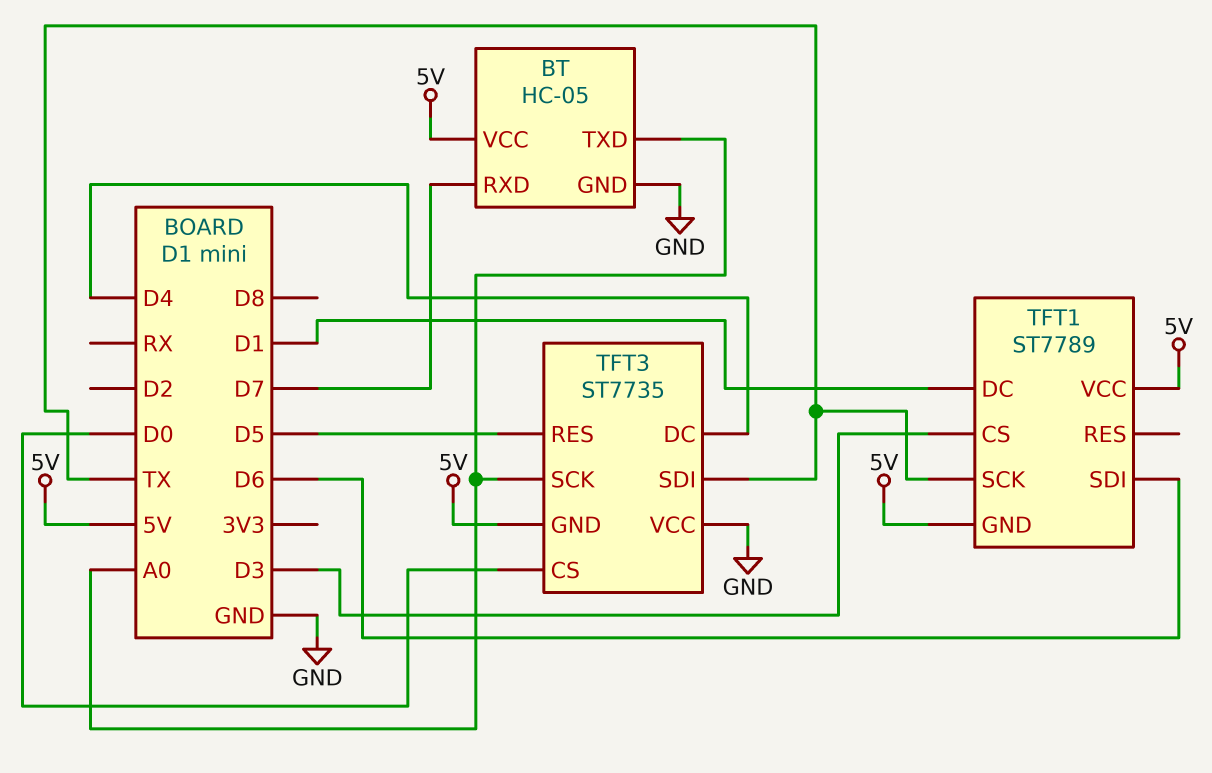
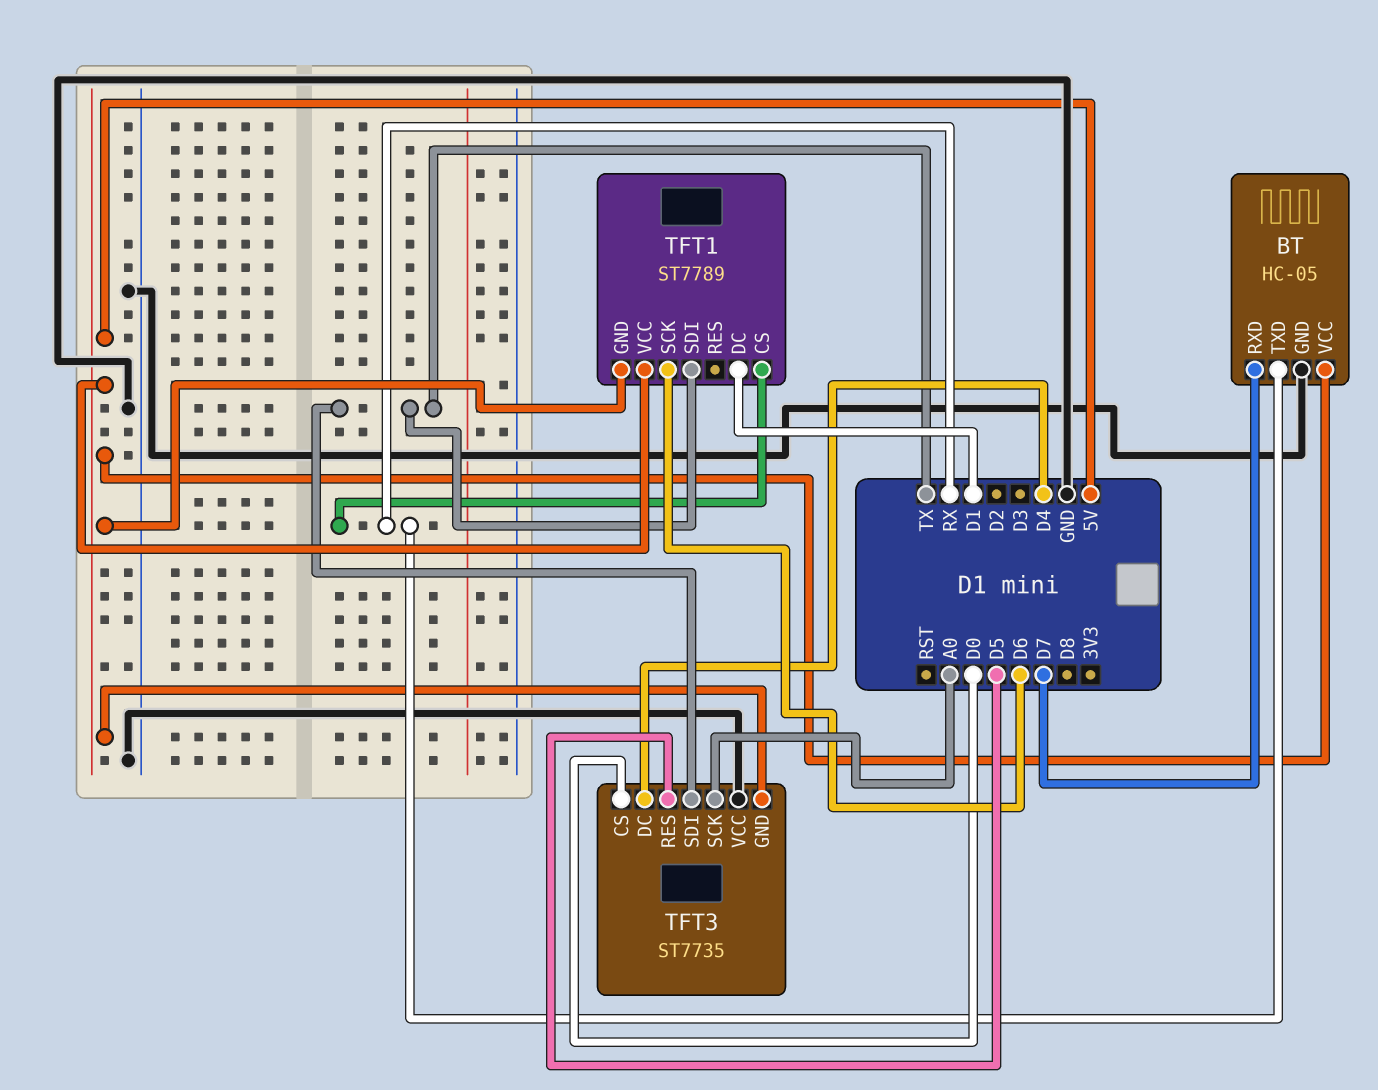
BT pin TXD: A0 -> RX
TFT1 pin CS: D3 -> RX
TFT1 pin SCK: TX -> D6
TFT1 pin SDI: D6 -> TX

